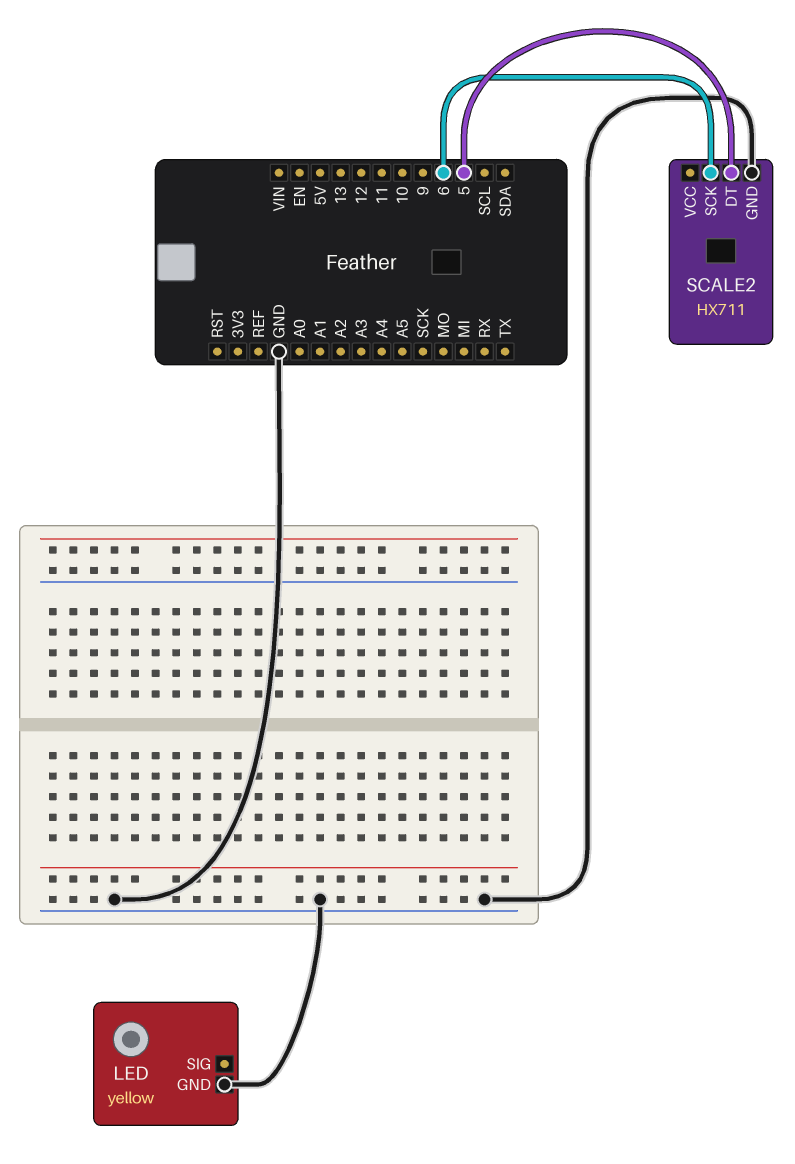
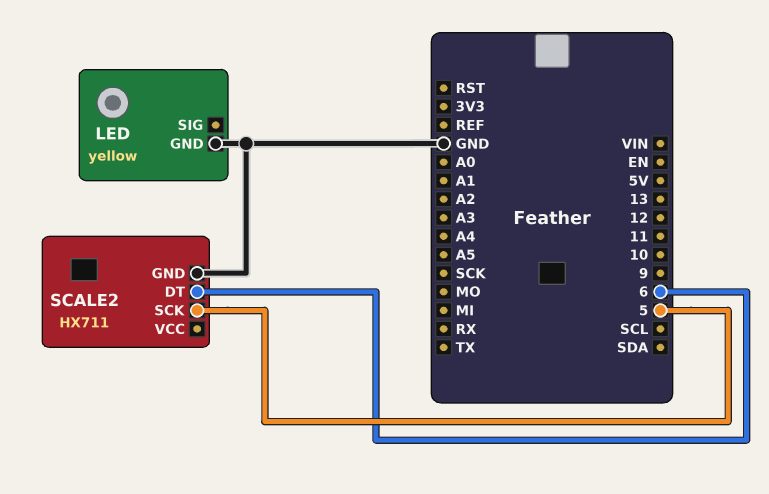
SCALE2 pin DT: 5 -> 6
SCALE2 pin SCK: 6 -> 5

